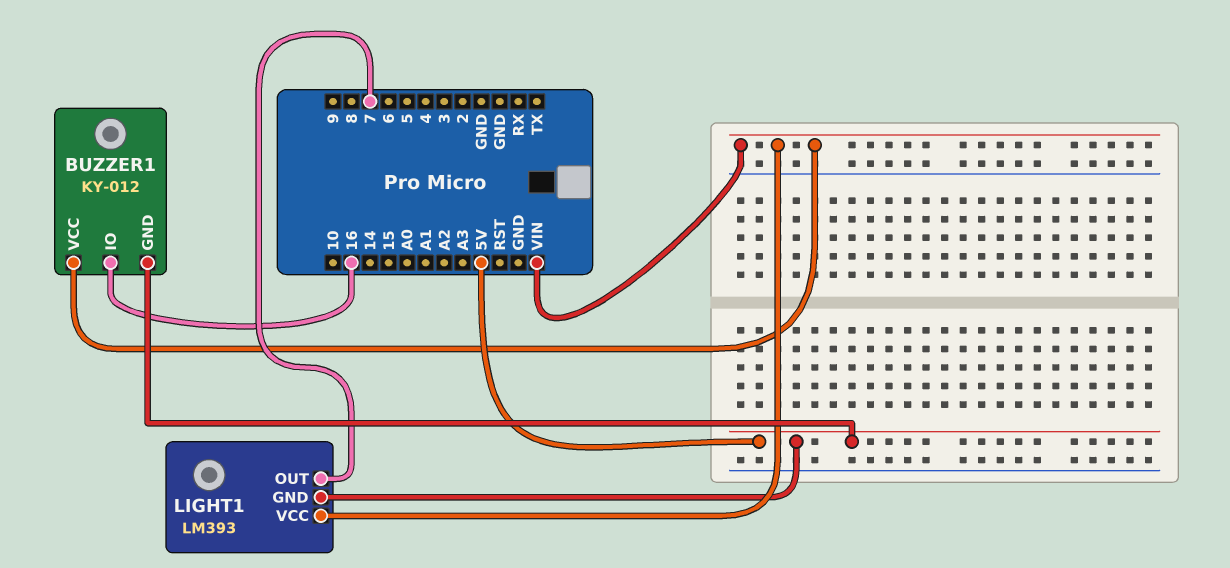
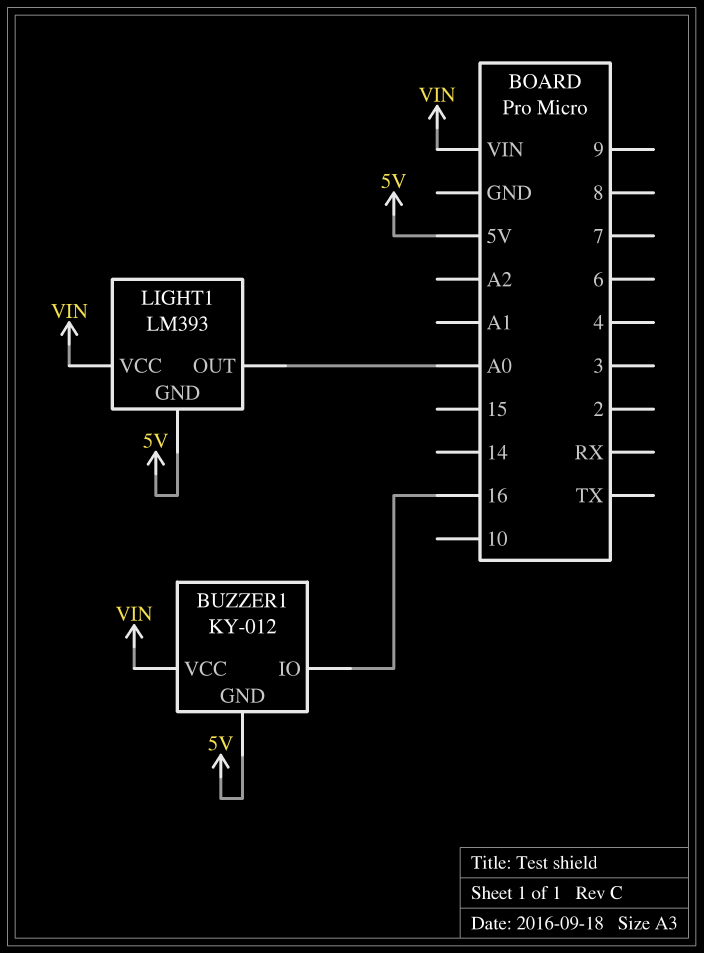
LIGHT1 pin OUT: 7 -> A0

